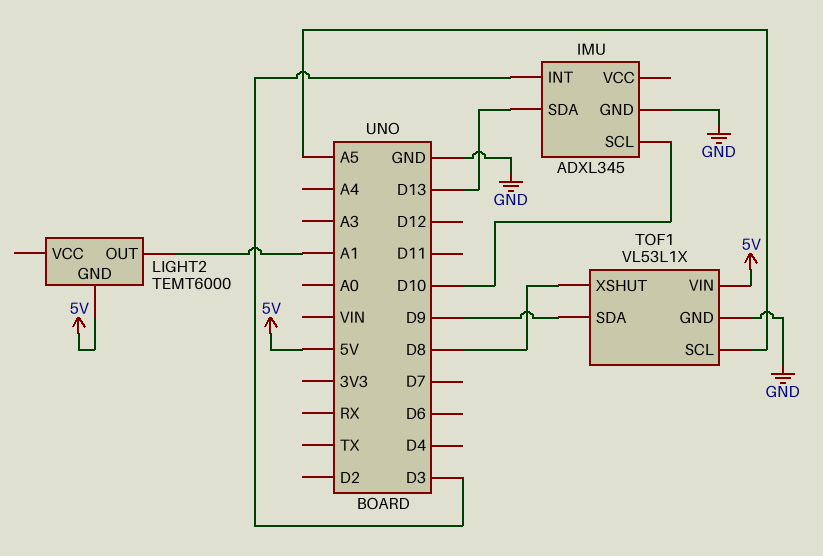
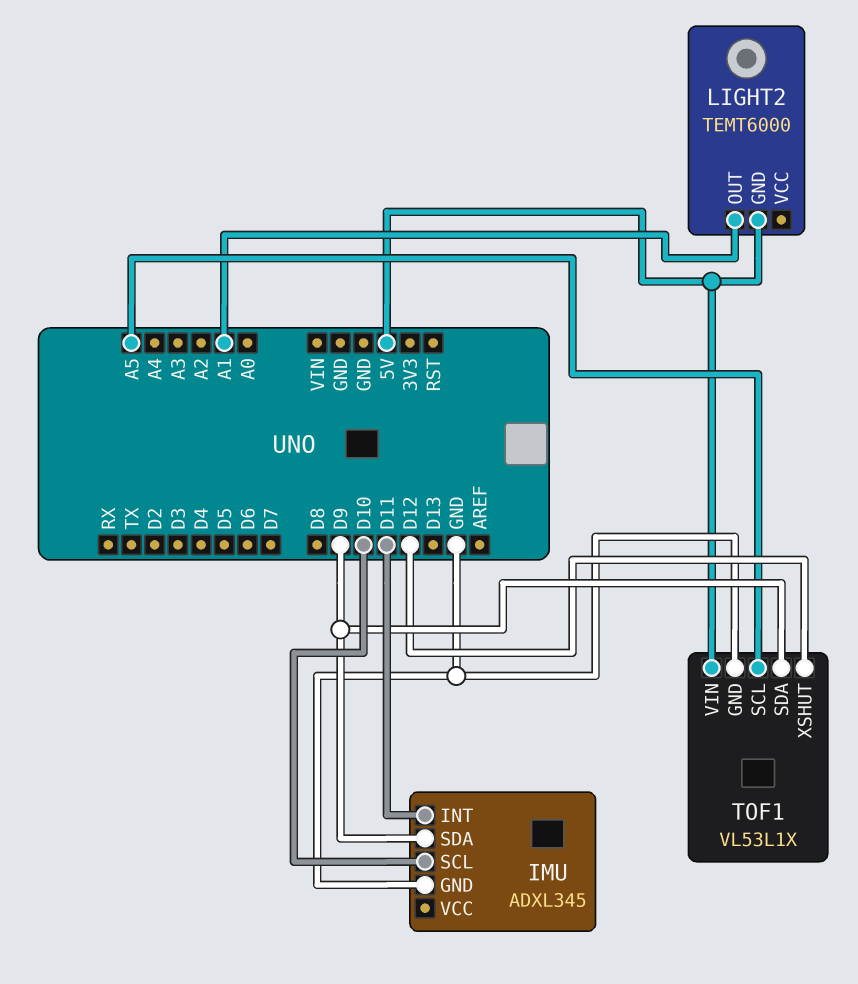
IMU pin INT: D3 -> D11
IMU pin SDA: D13 -> D9
TOF1 pin XSHUT: D8 -> D12

